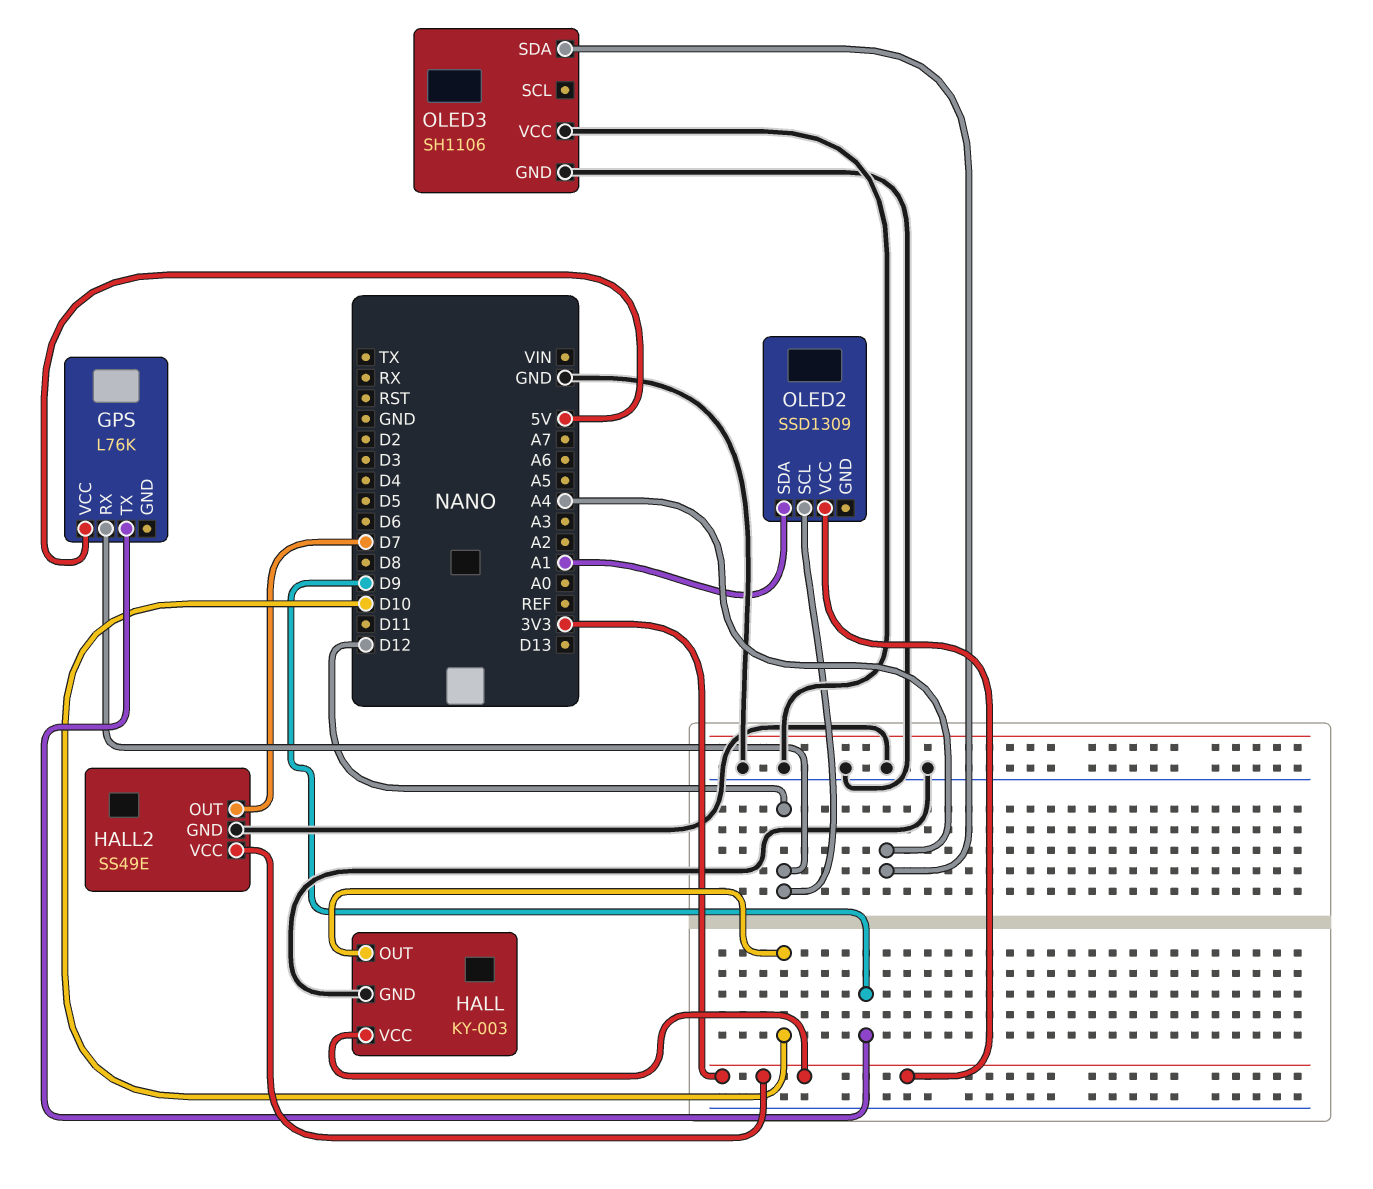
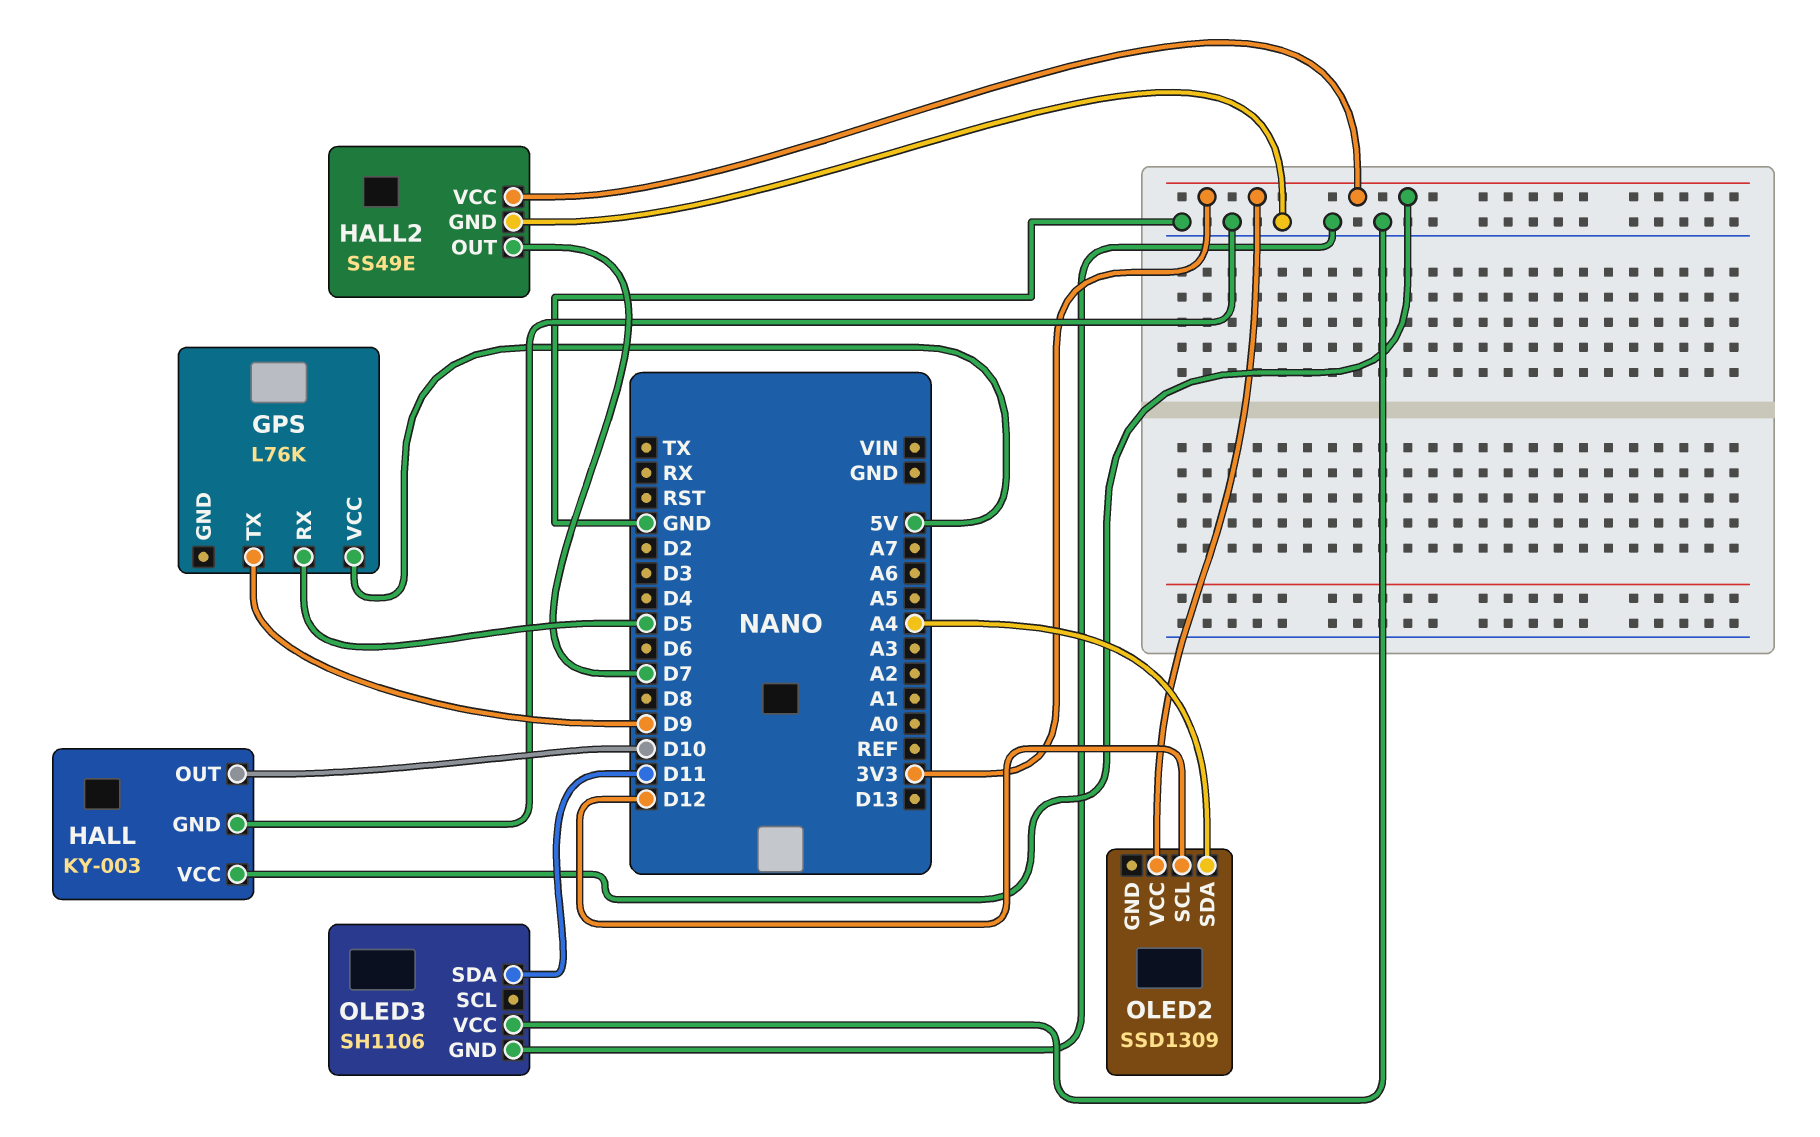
GPS pin RX: D12 -> D5
OLED2 pin SDA: A1 -> A4
OLED3 pin SDA: A4 -> D11

